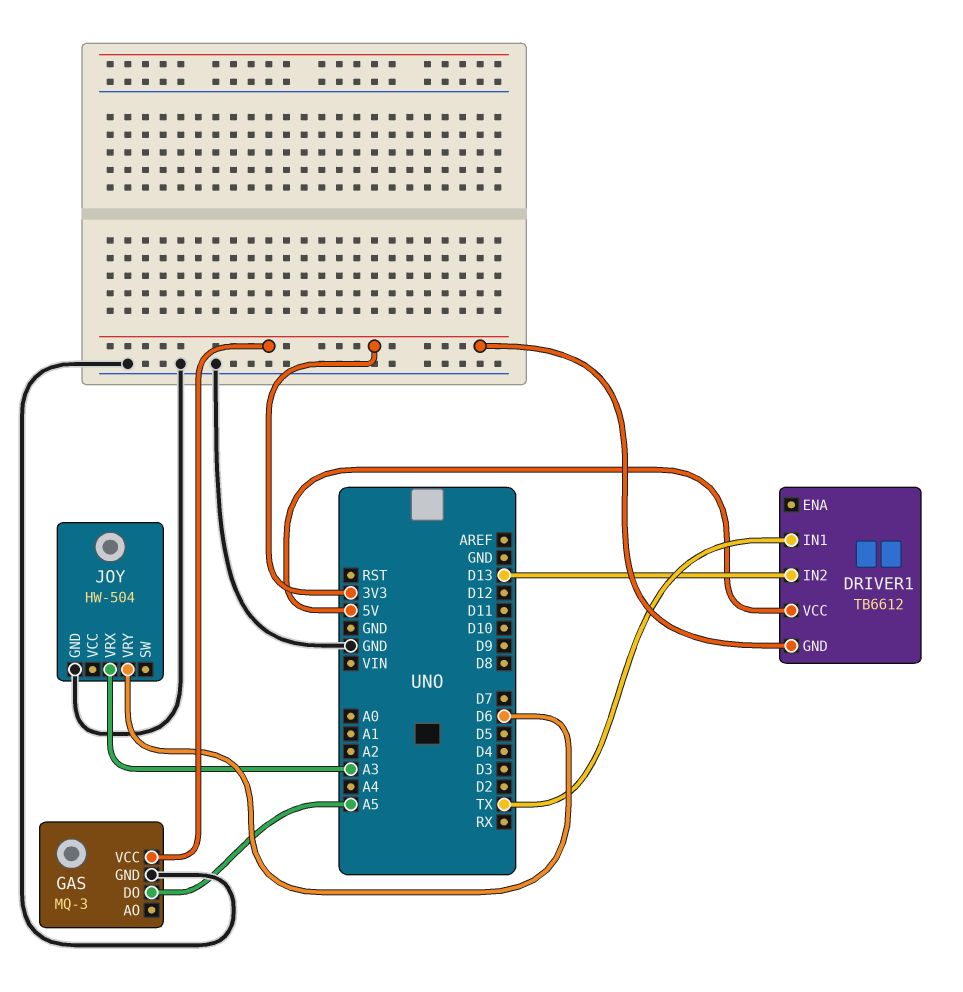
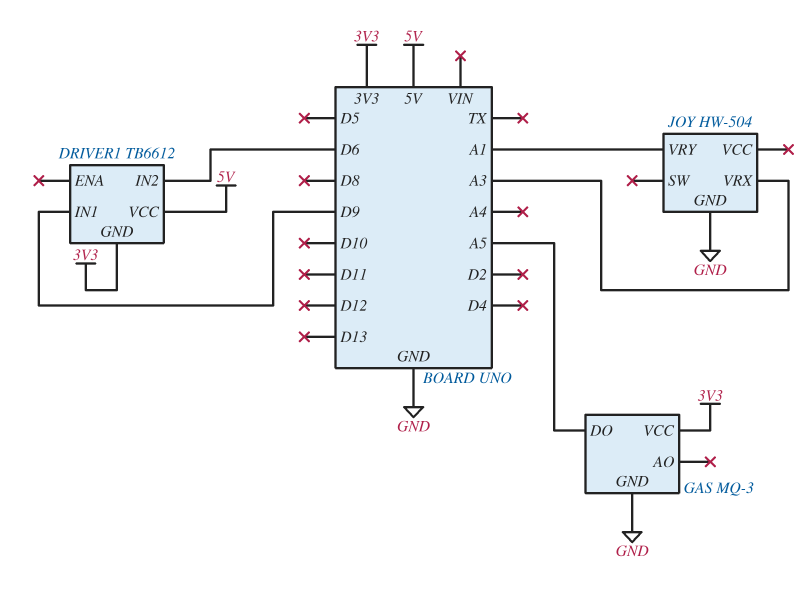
DRIVER1 pin IN1: TX -> D9
DRIVER1 pin IN2: D13 -> D6
JOY pin VRY: D6 -> A1

